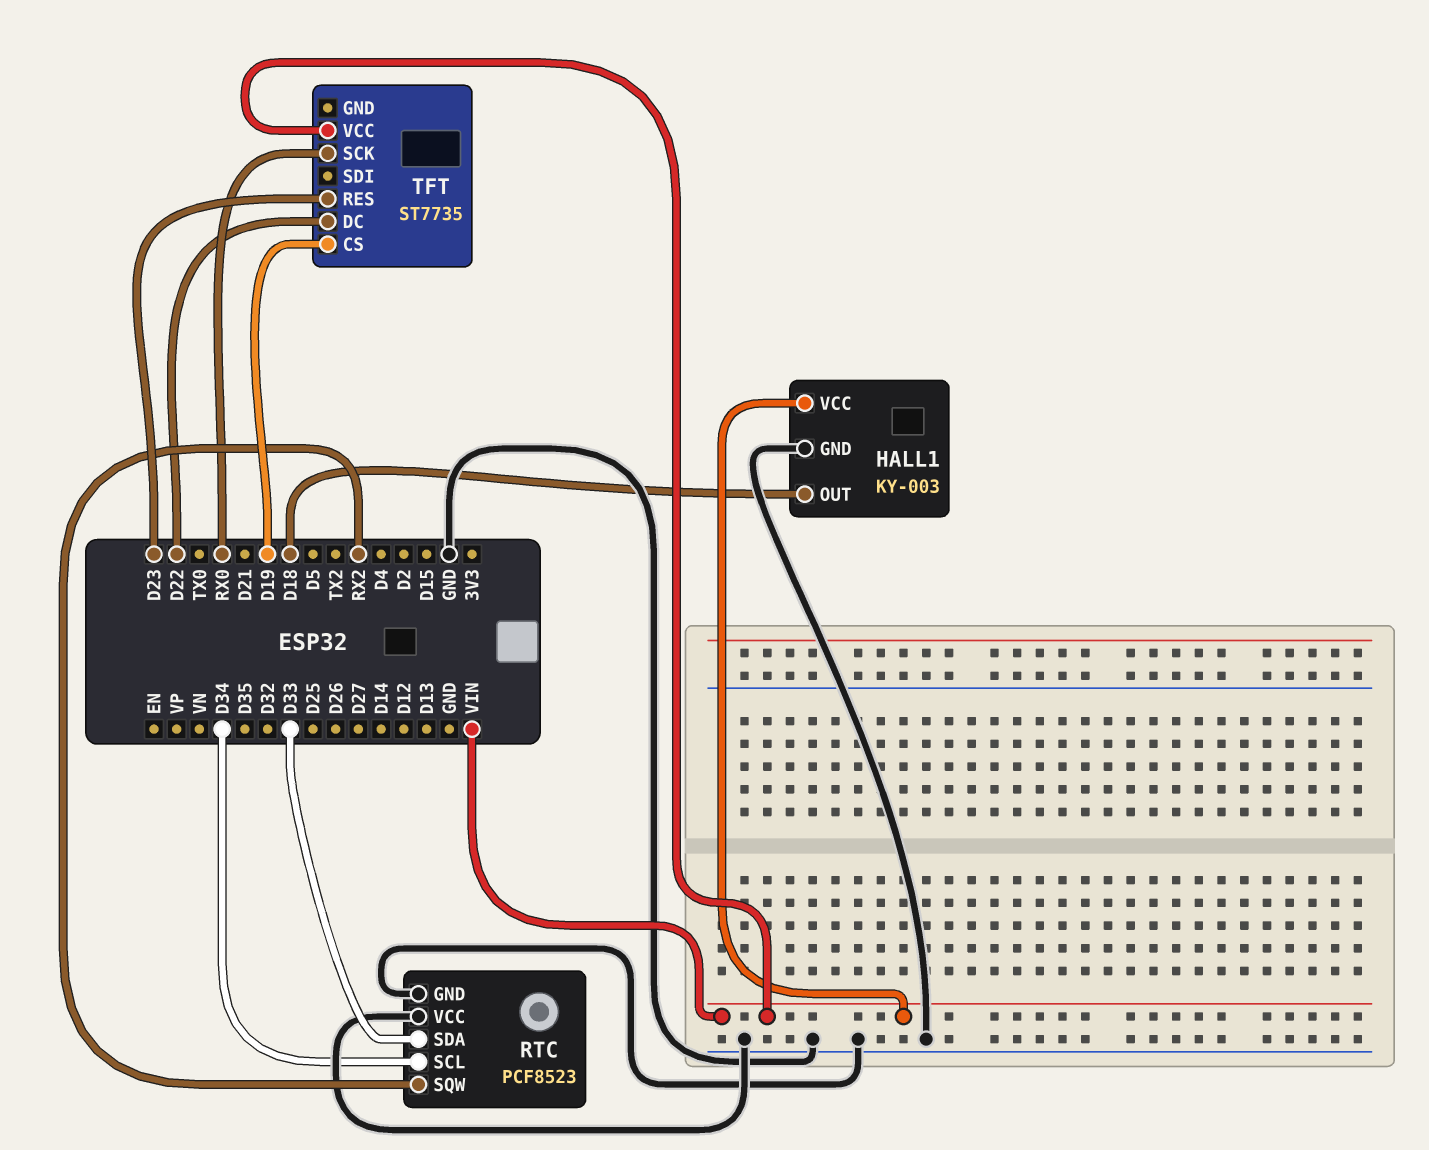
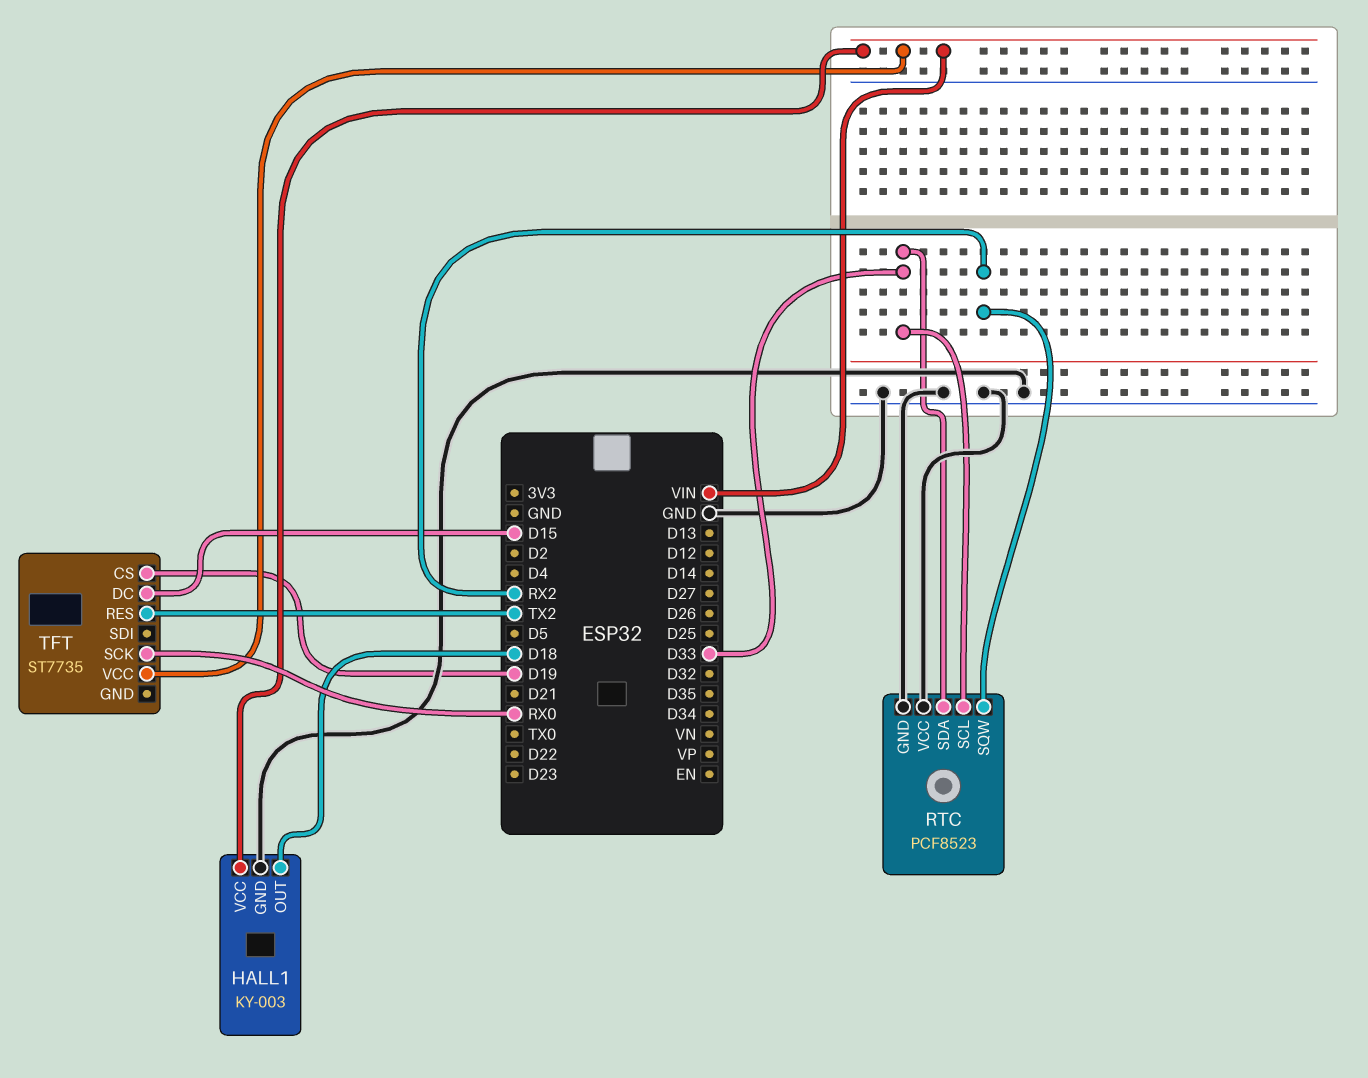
RTC pin SCL: D34 -> D33
TFT pin DC: D22 -> D15
TFT pin RES: D23 -> TX2

